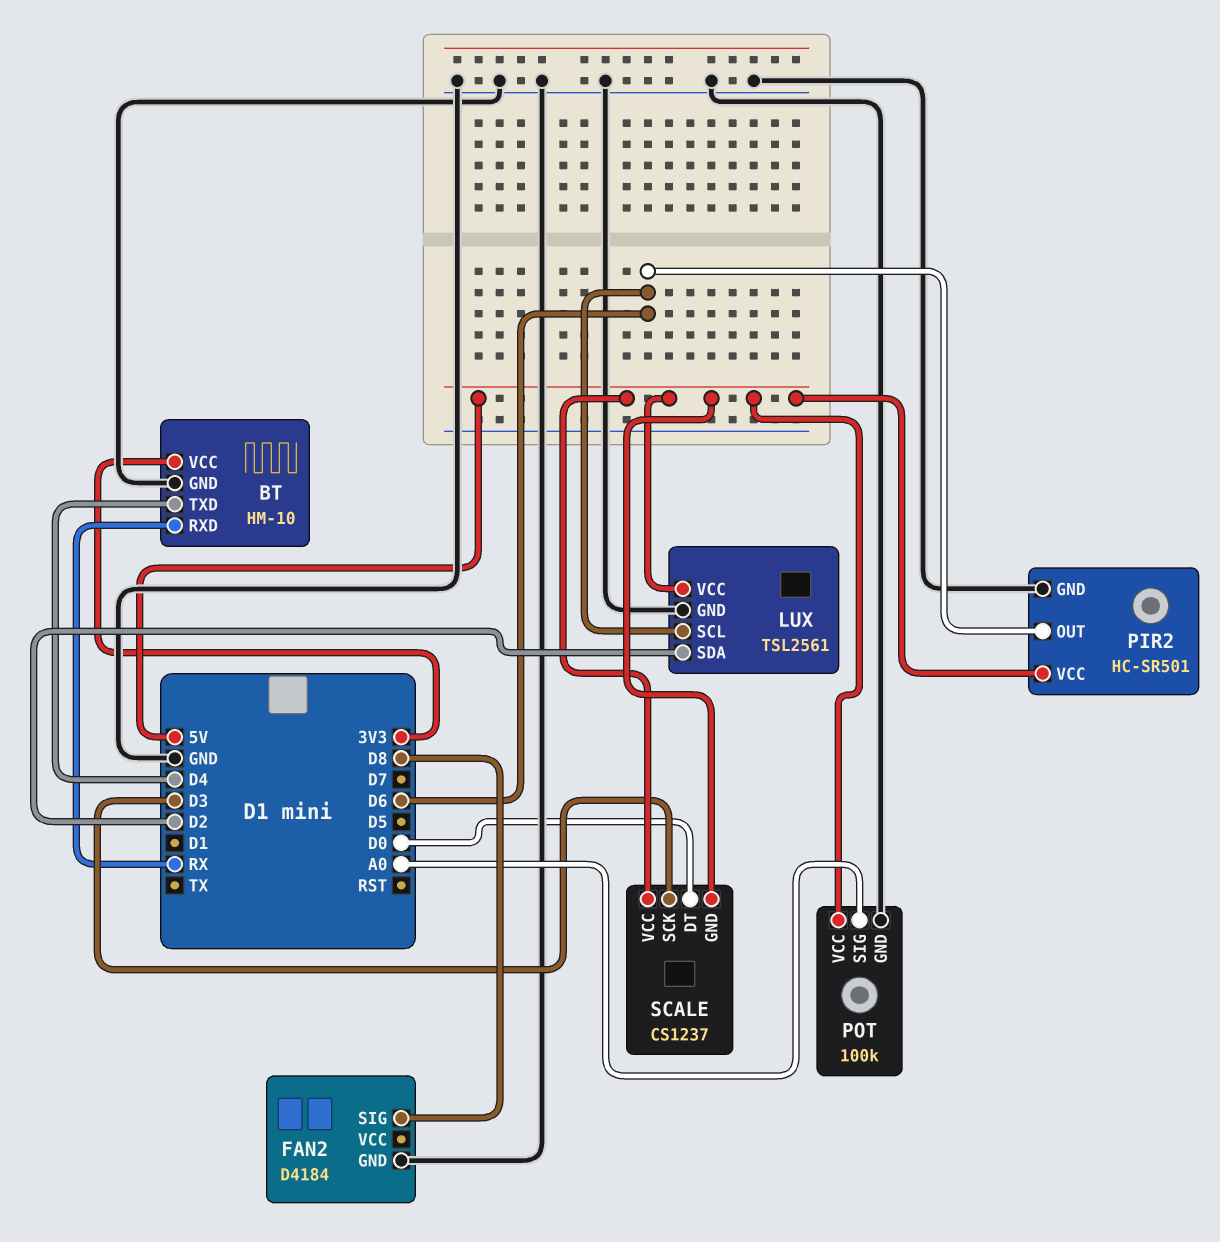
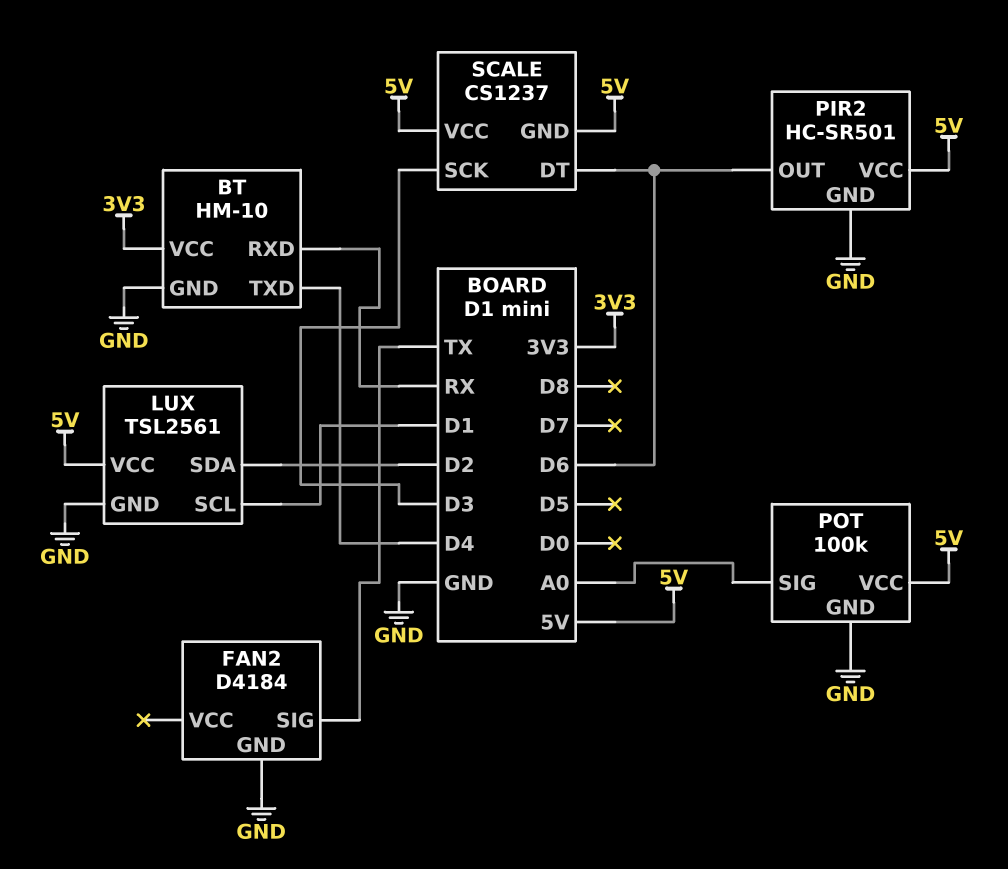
FAN2 pin SIG: D8 -> TX
LUX pin SCL: D6 -> D1
SCALE pin DT: D0 -> D6

